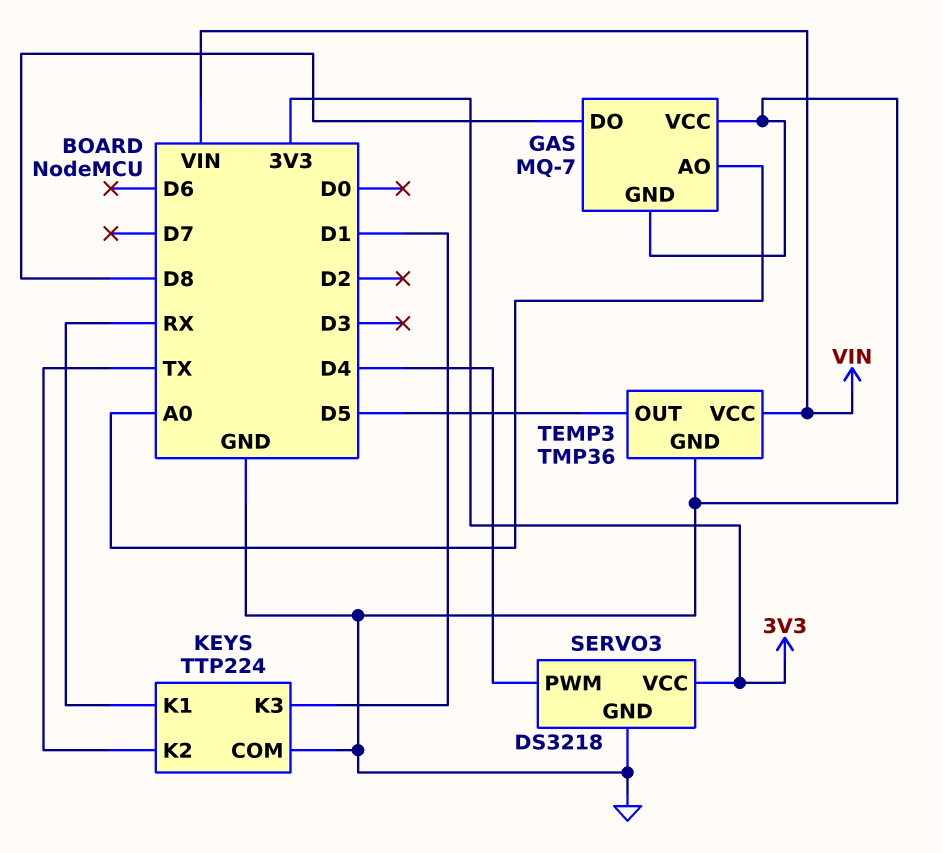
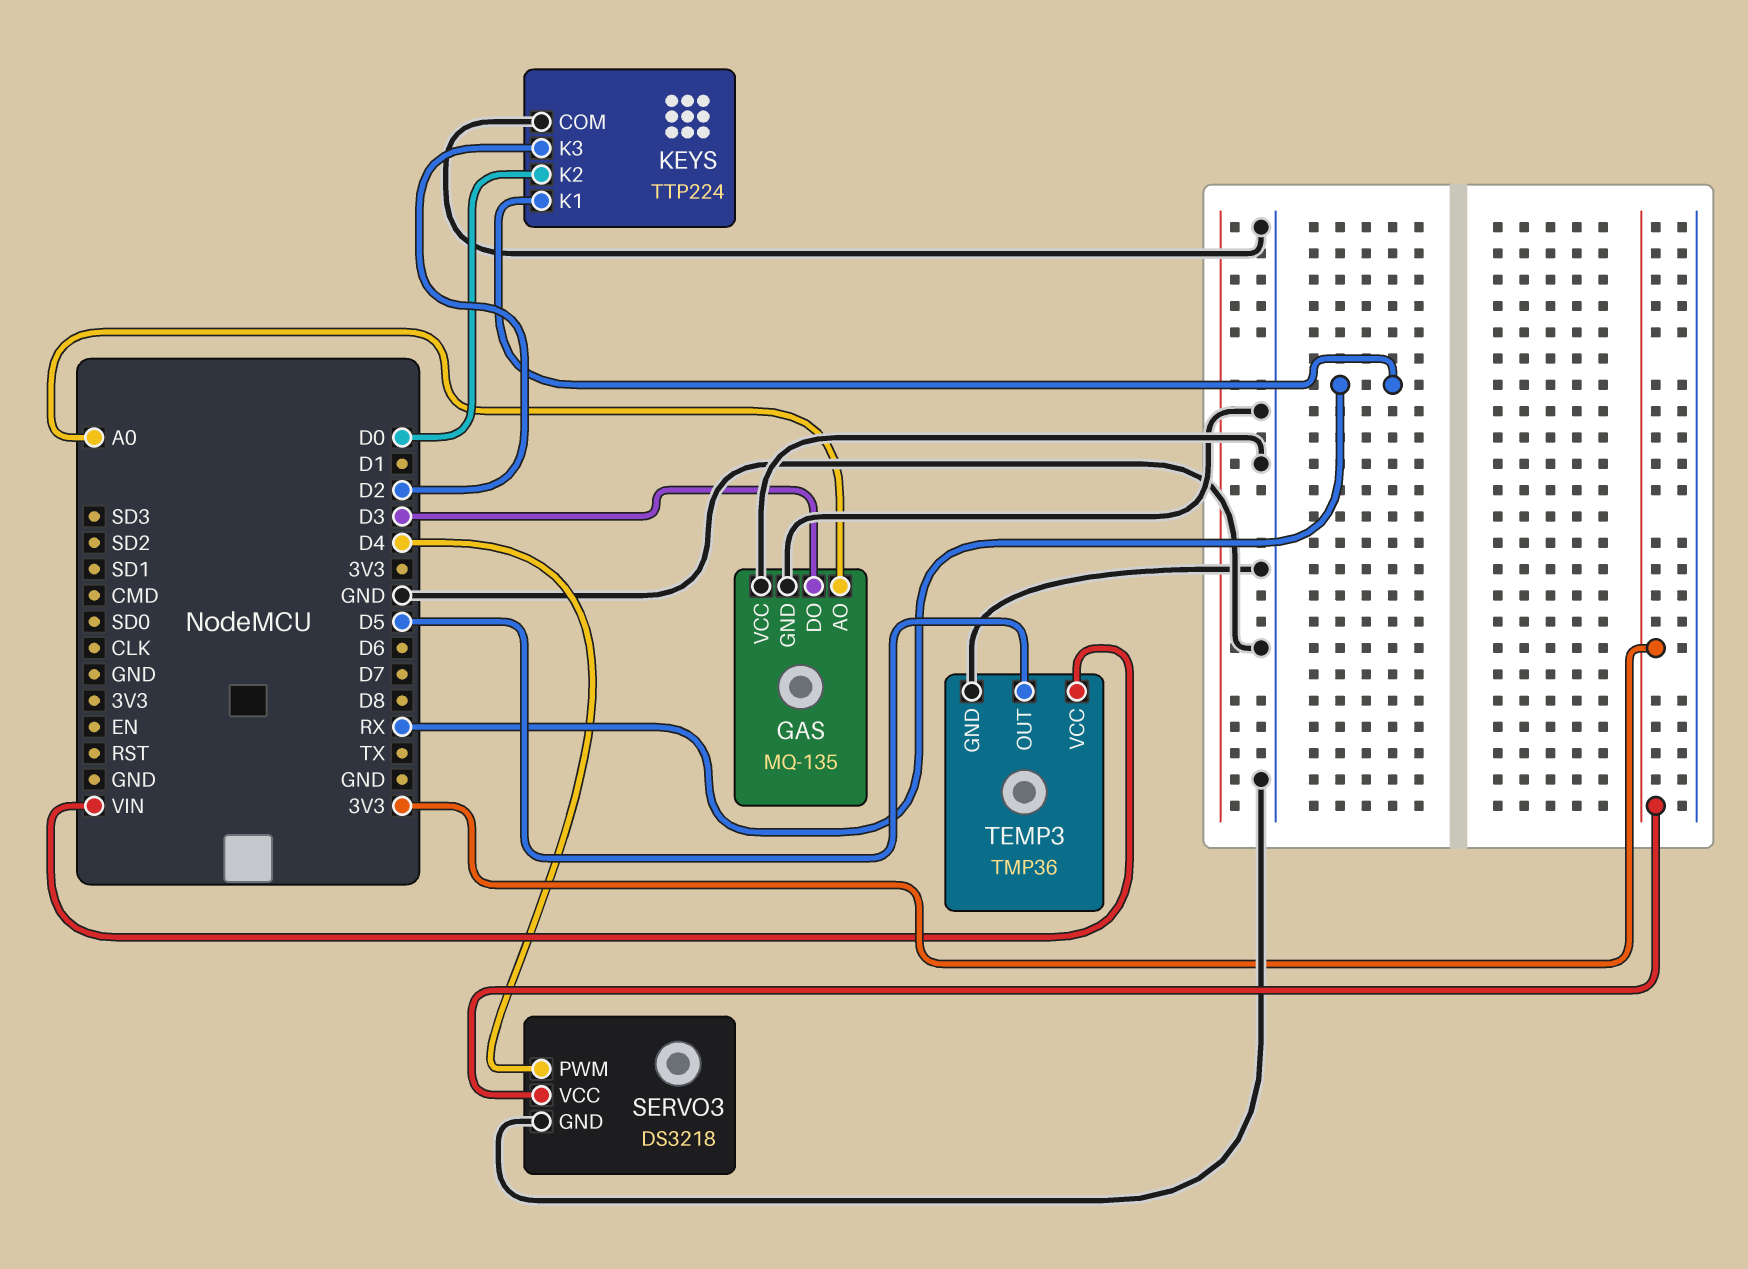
GAS: MQ-7 -> MQ-135
GAS pin DO: D8 -> D3
KEYS pin K2: TX -> D0
KEYS pin K3: D1 -> D2

